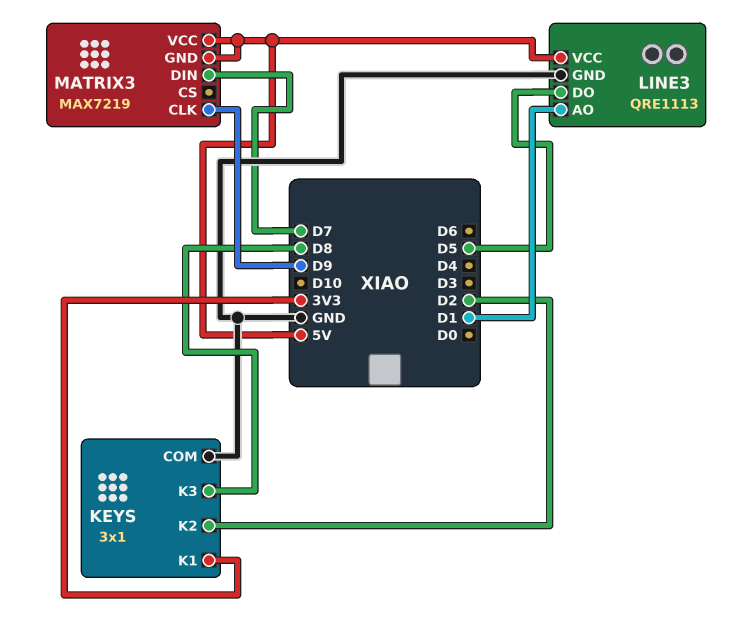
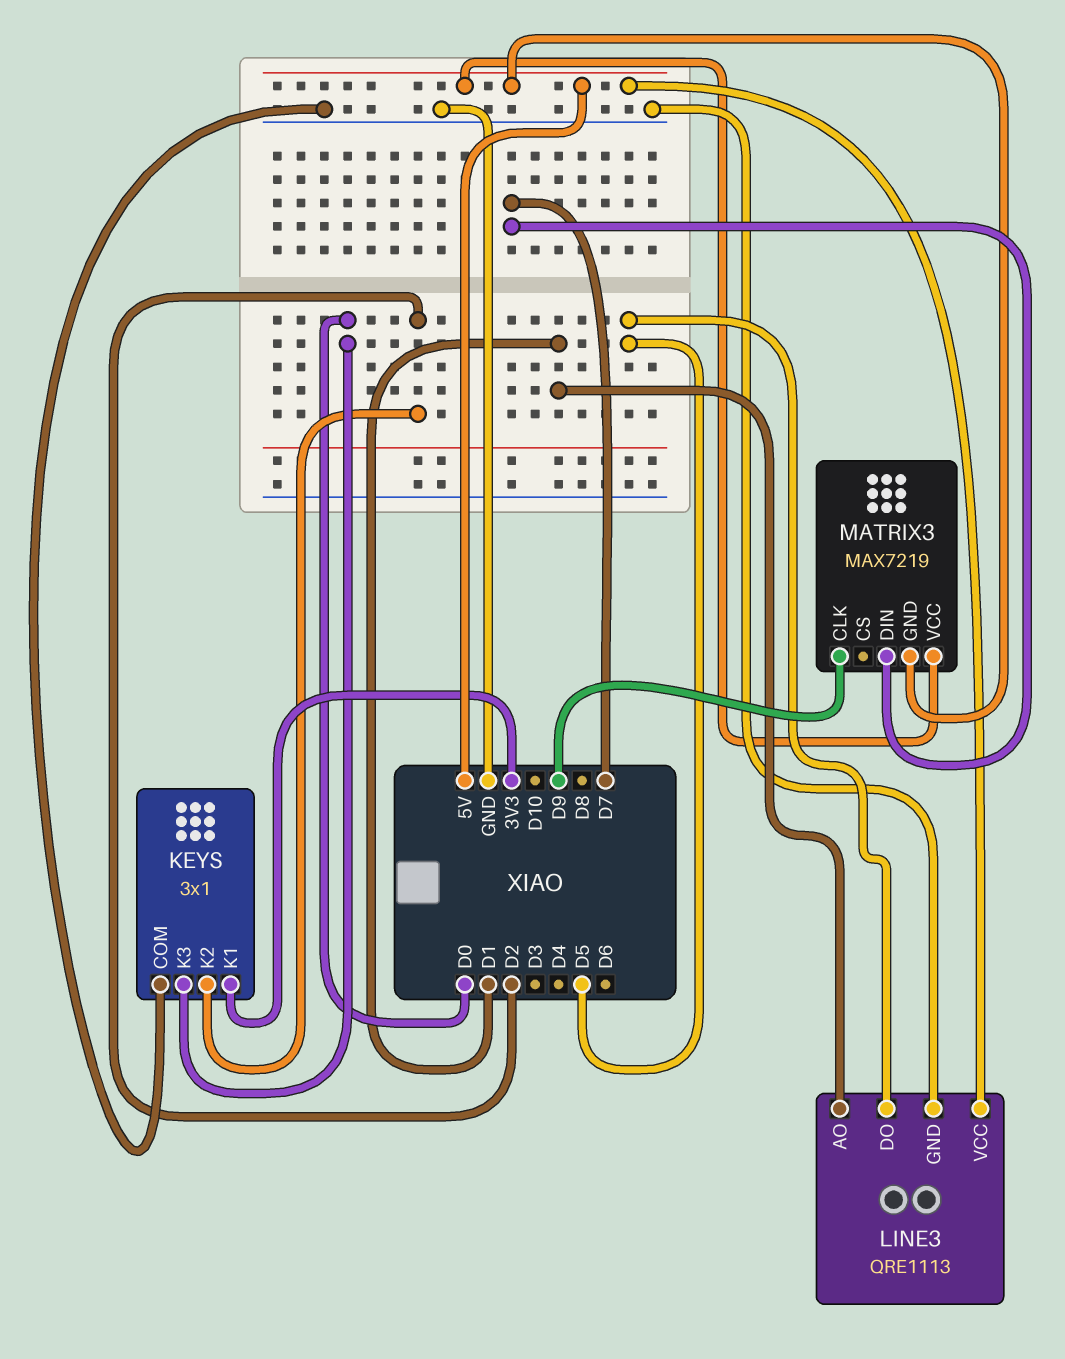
KEYS pin K3: D8 -> D0

